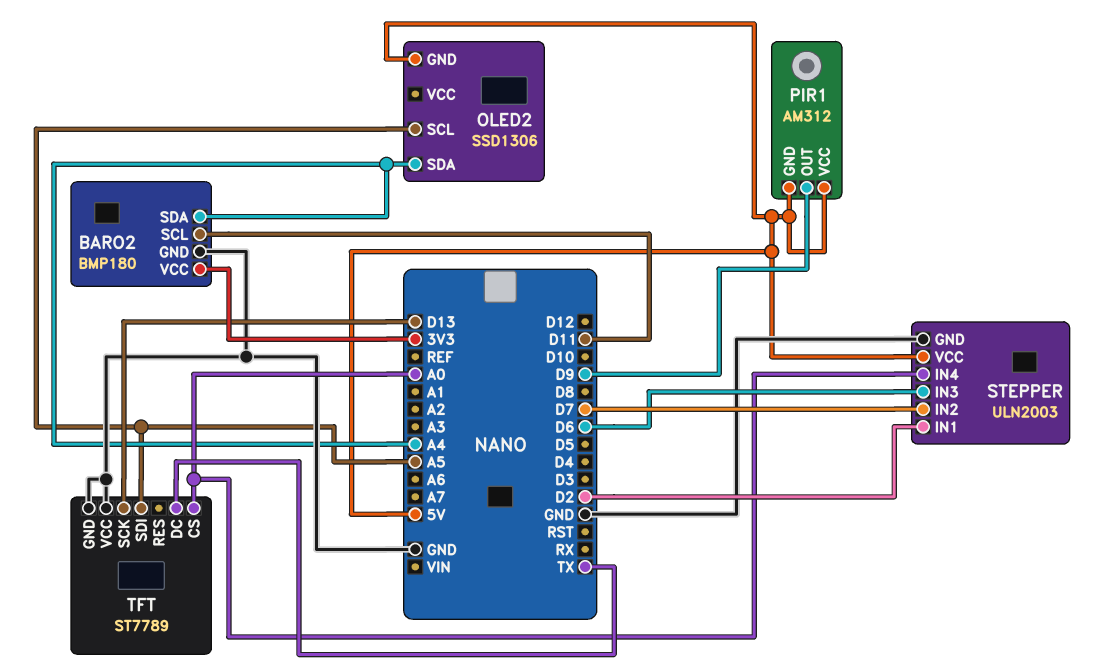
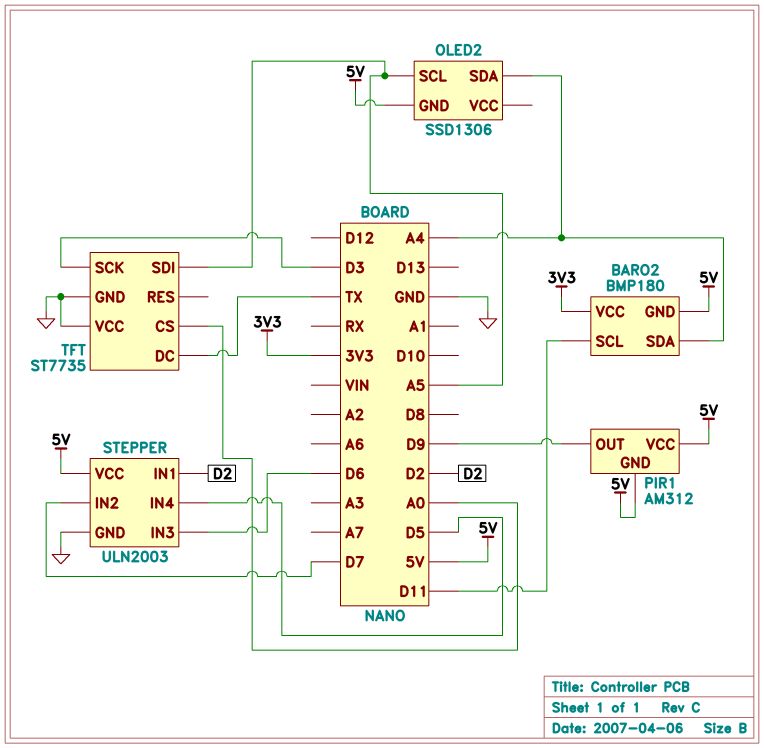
BARO2 pin GND: GND -> 5V
STEPPER pin IN4: A0 -> D5
TFT: ST7789 -> ST7735
TFT pin SCK: D13 -> D3

